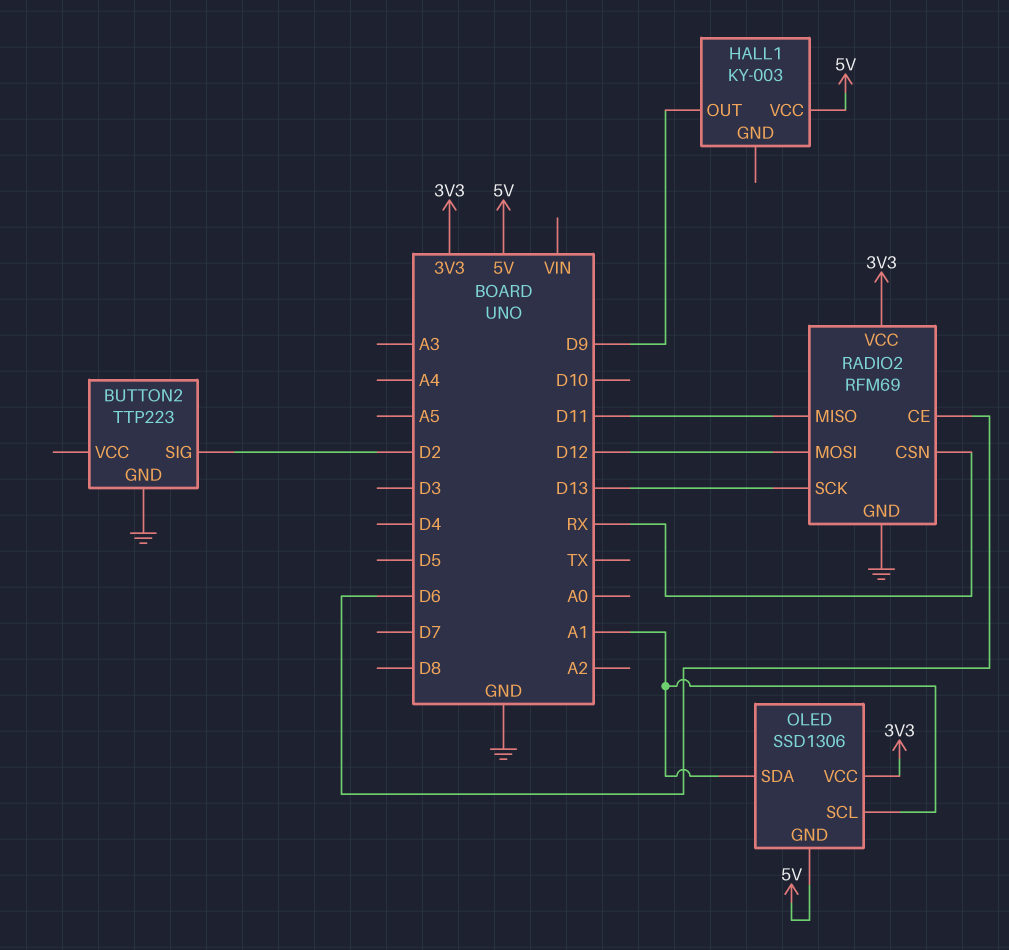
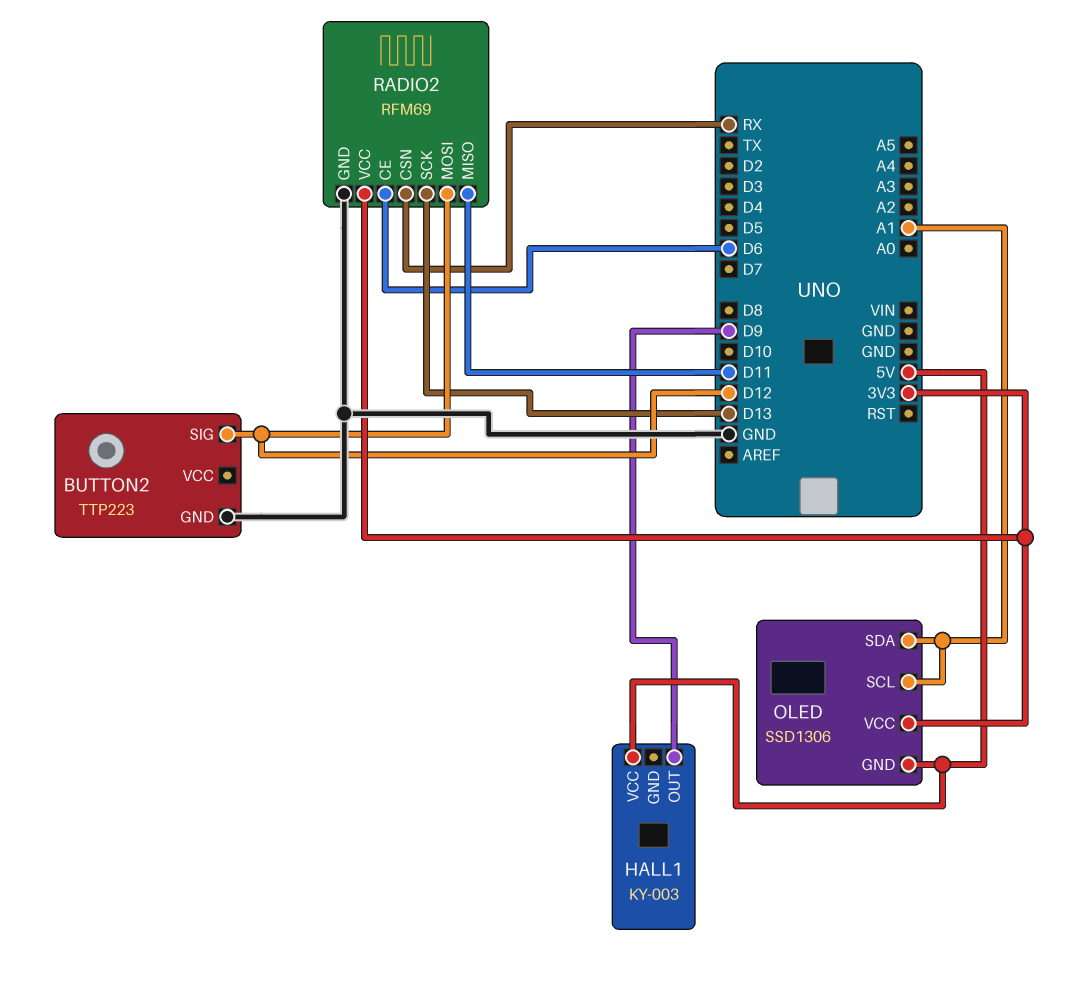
BUTTON2 pin SIG: D2 -> D12

